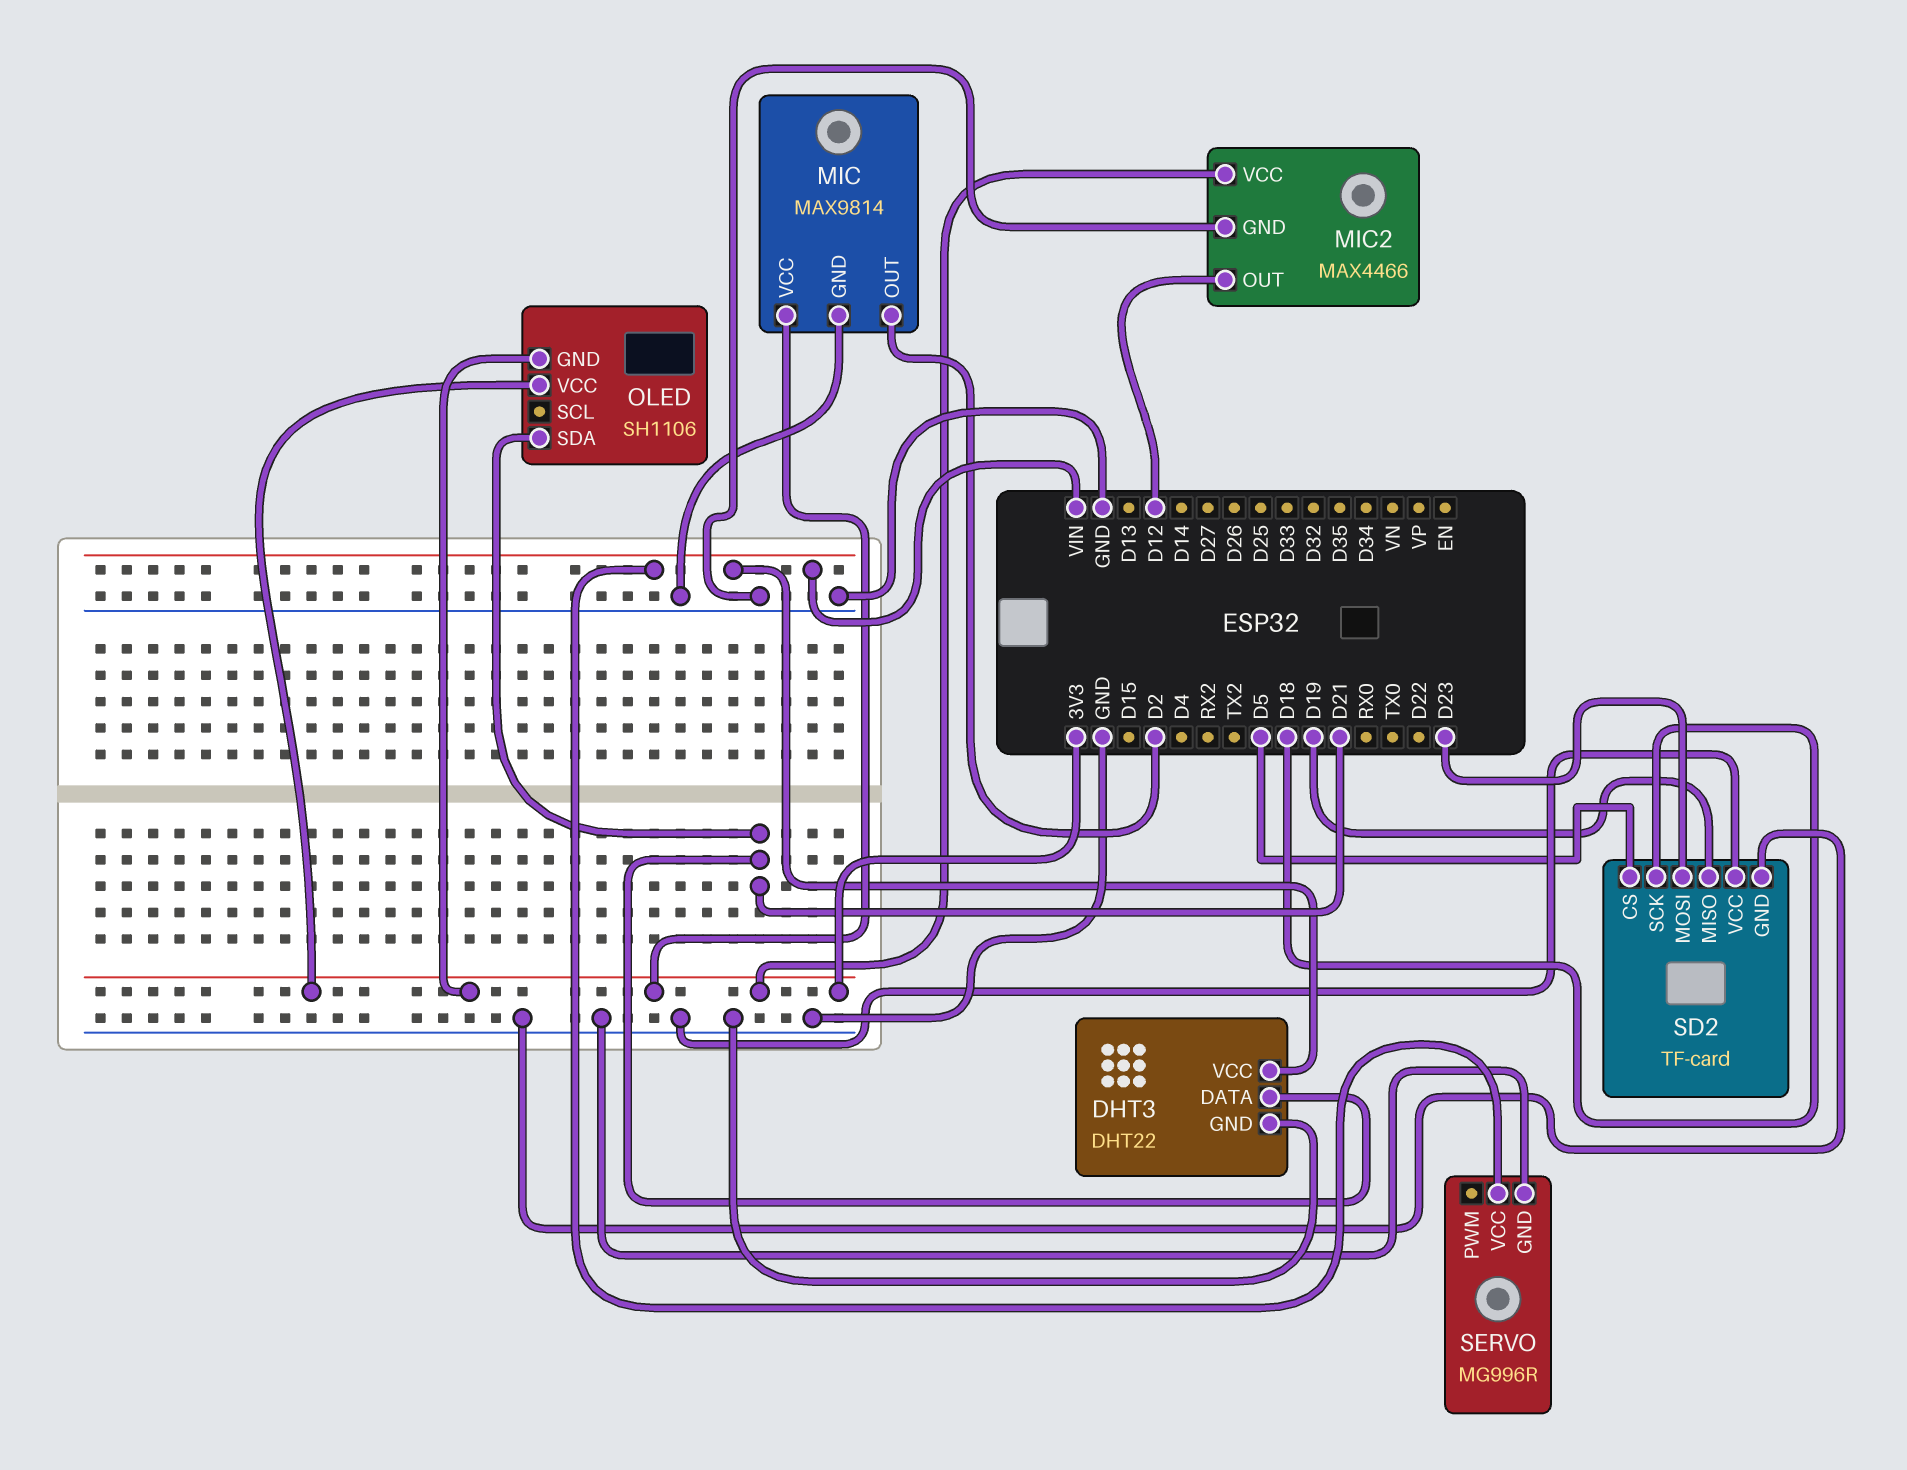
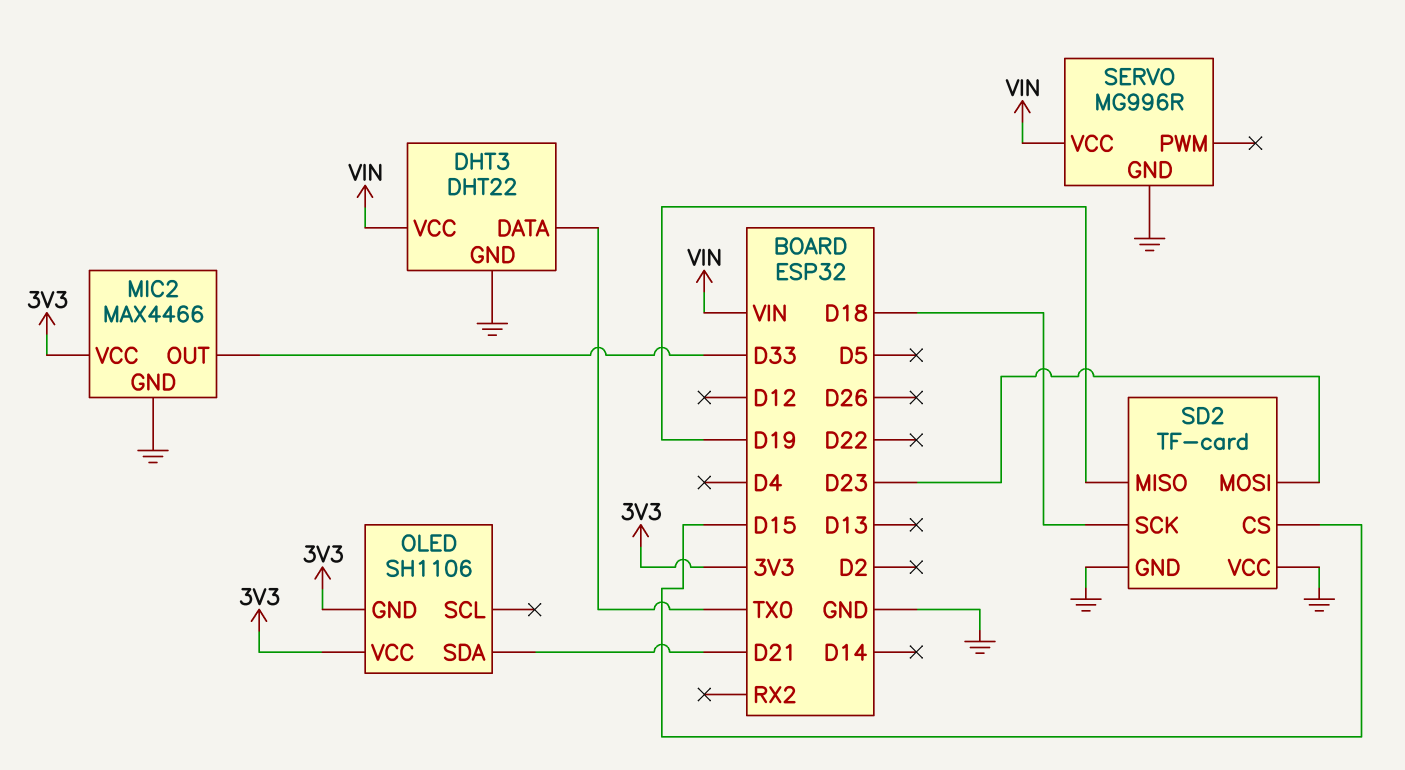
DHT3 pin DATA: D21 -> TX0
MIC: MAX9814 -> none
MIC pin GND: GND -> none
MIC pin OUT: D2 -> none
MIC pin VCC: 3V3 -> none
MIC2 pin OUT: D12 -> D33
SD2 pin CS: D5 -> D15

